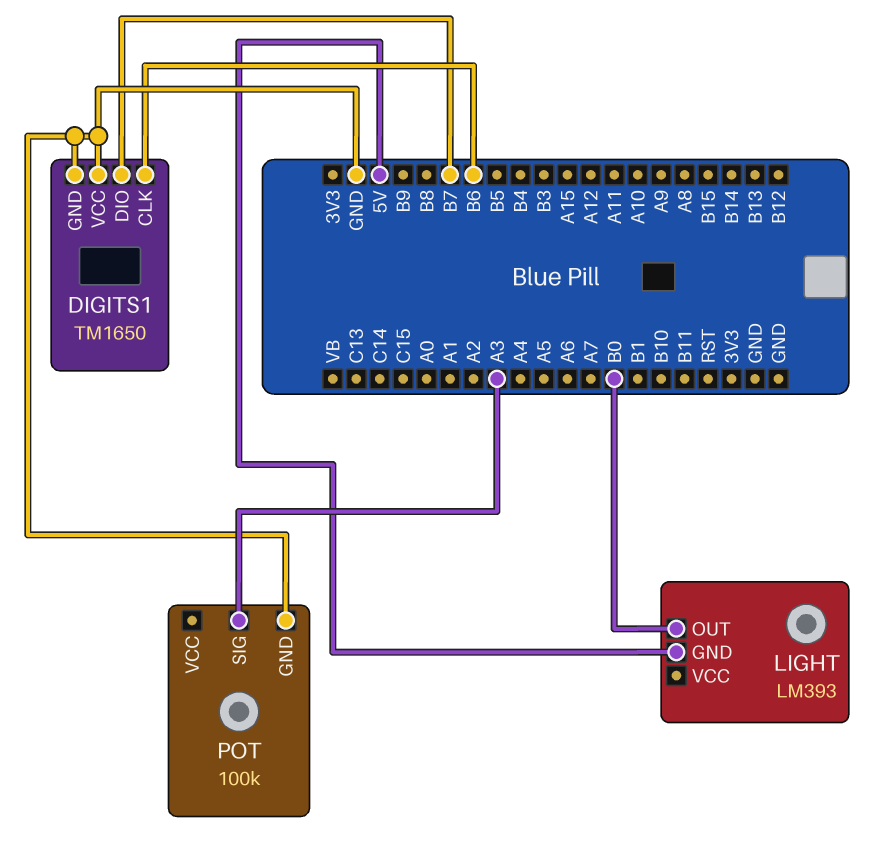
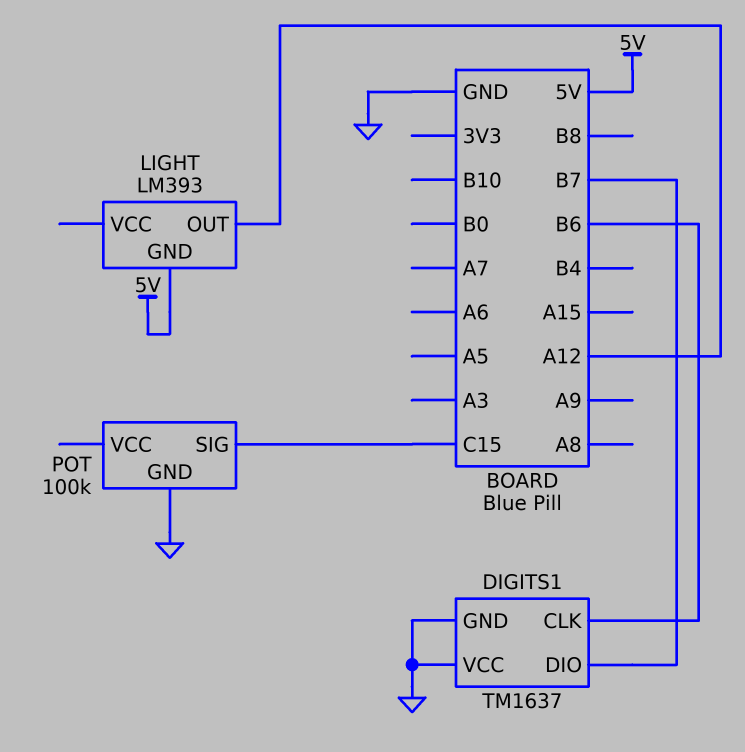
DIGITS1: TM1650 -> TM1637
LIGHT pin OUT: B0 -> A12
POT pin SIG: A3 -> C15

